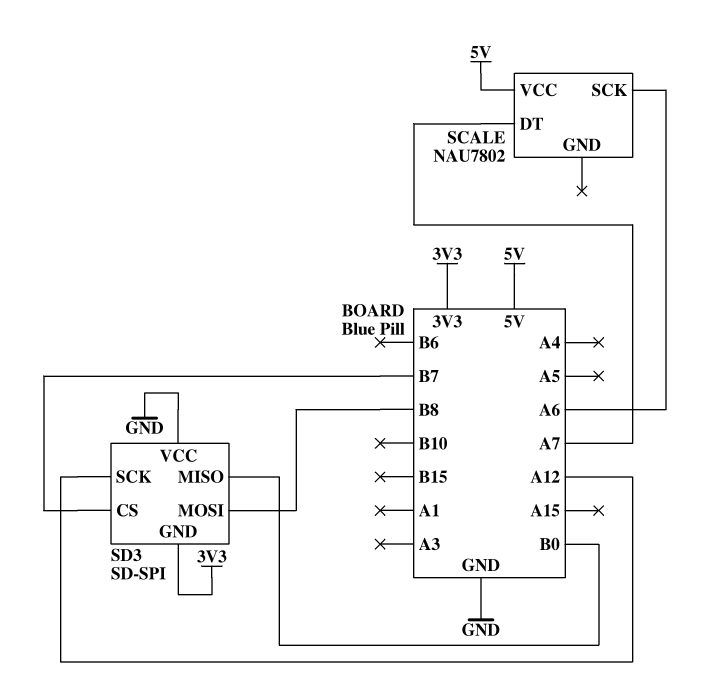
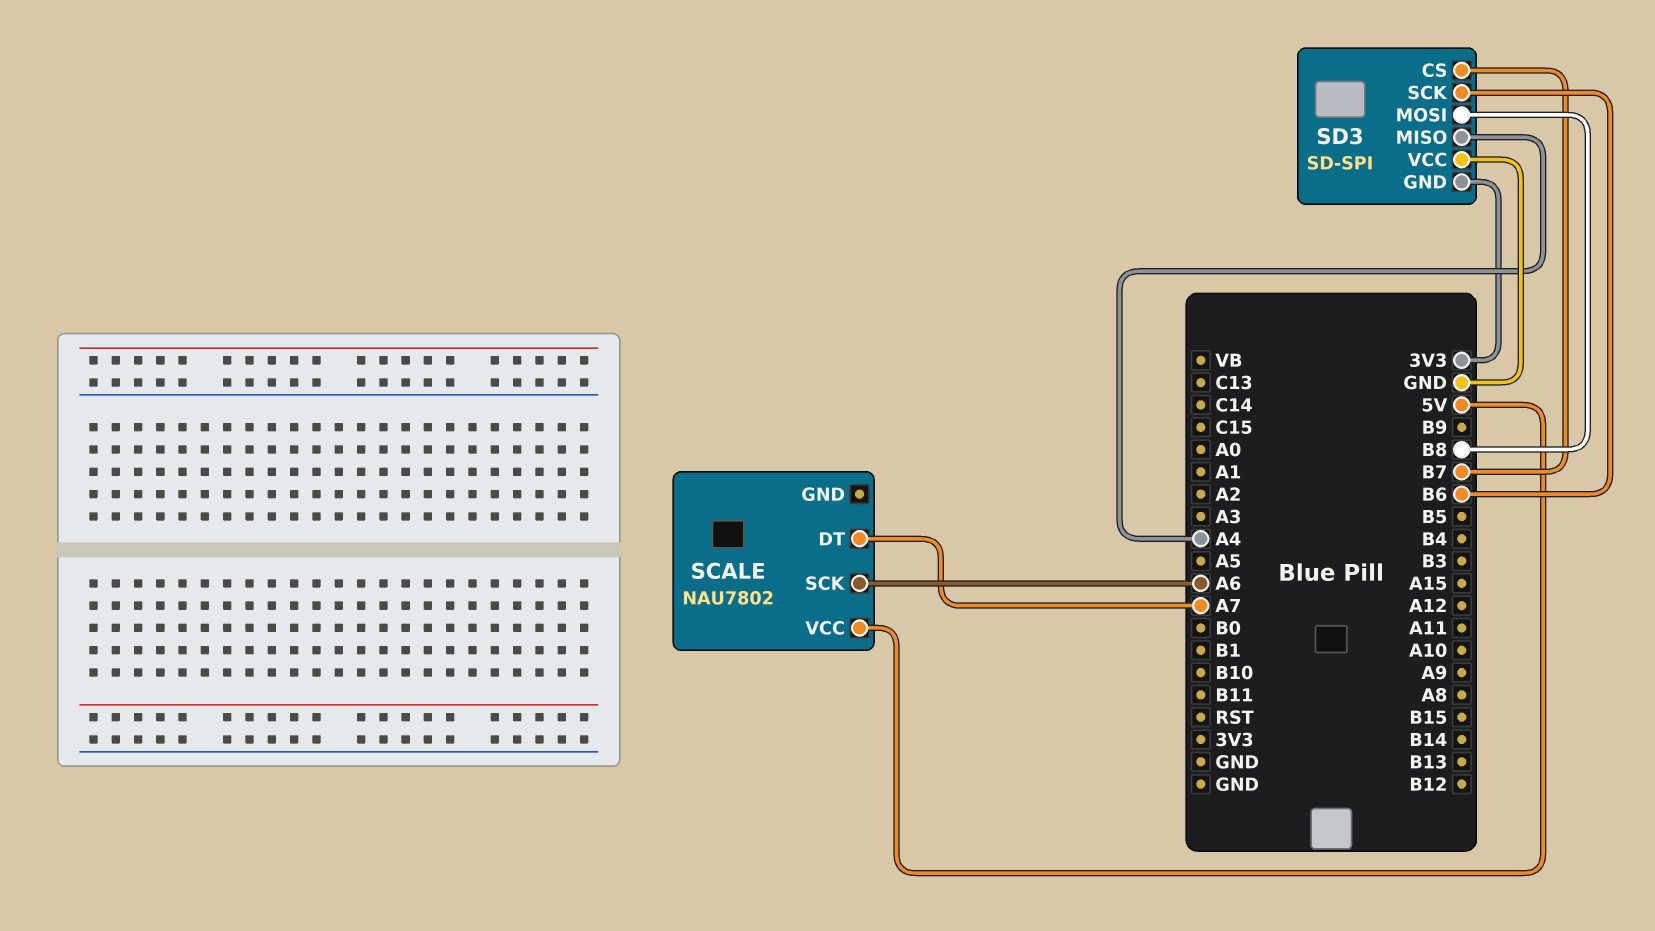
SD3 pin MISO: B0 -> A4
SD3 pin SCK: A12 -> B6

